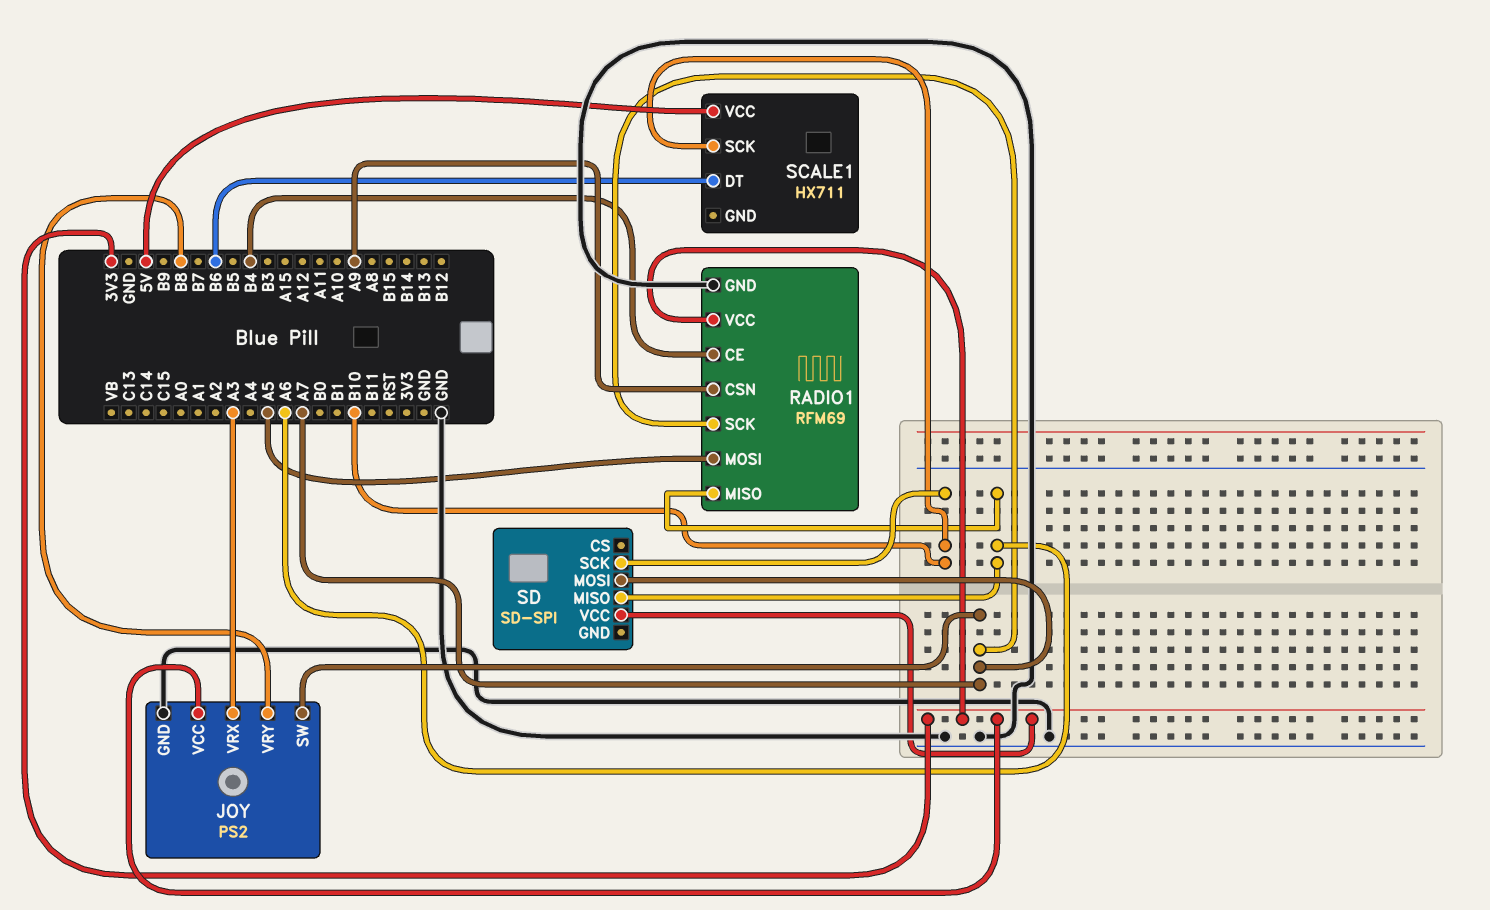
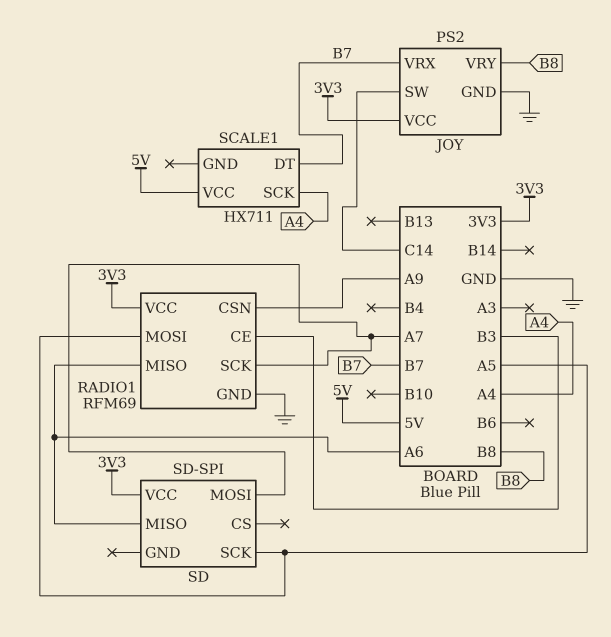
JOY pin SW: A7 -> C14
JOY pin VRX: A3 -> B7
RADIO1 pin CE: B4 -> B3
SCALE1 pin DT: B6 -> B7
SCALE1 pin SCK: B10 -> A4
SD pin SCK: B10 -> A5

